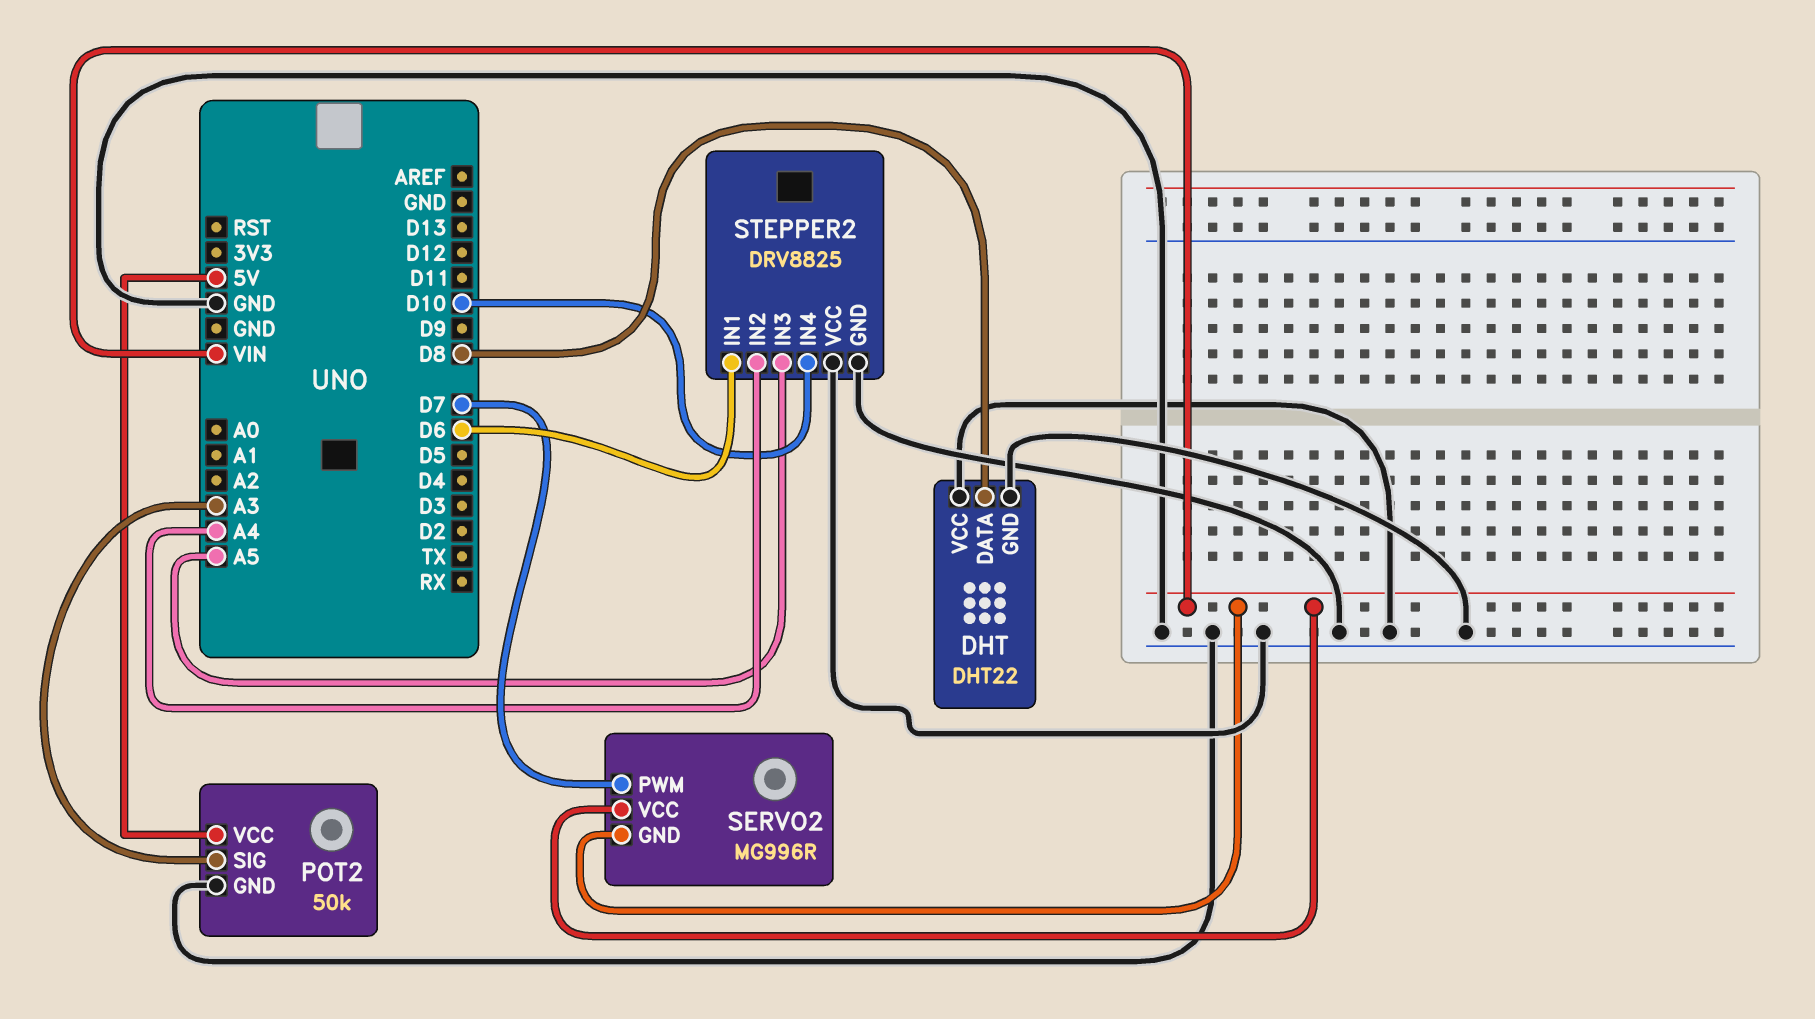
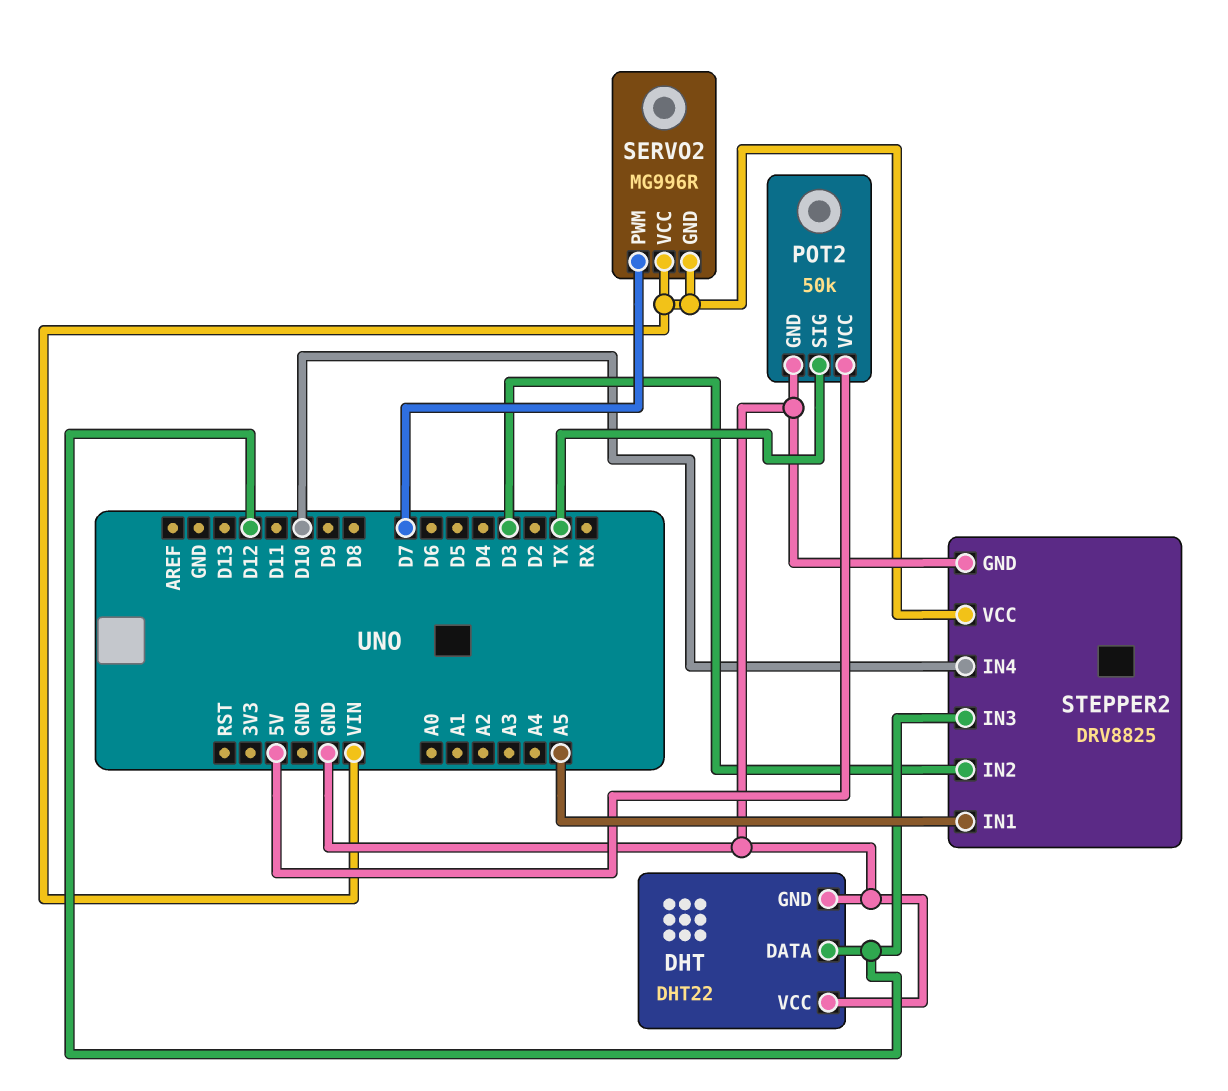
DHT pin DATA: D8 -> D12
POT2 pin SIG: A3 -> TX
STEPPER2 pin IN1: D6 -> A5
STEPPER2 pin IN2: A4 -> D3
STEPPER2 pin IN3: A5 -> D12
STEPPER2 pin VCC: GND -> VIN

